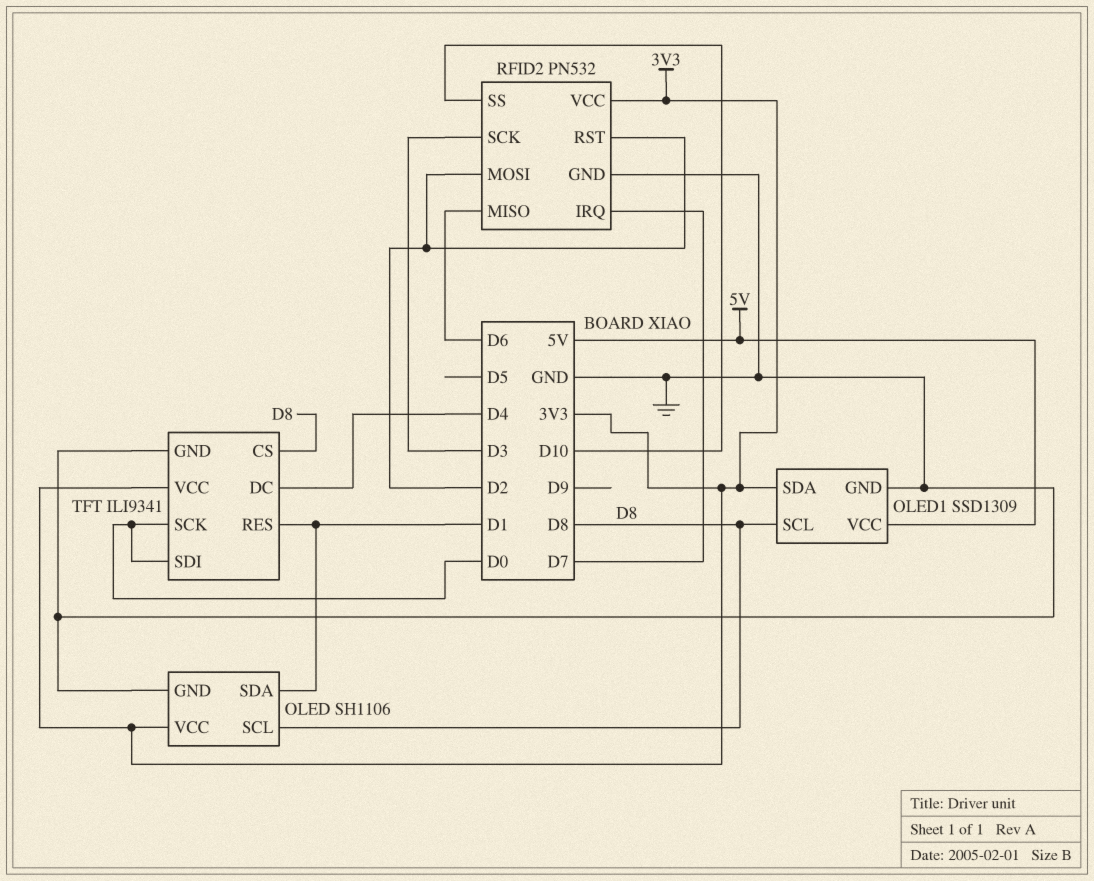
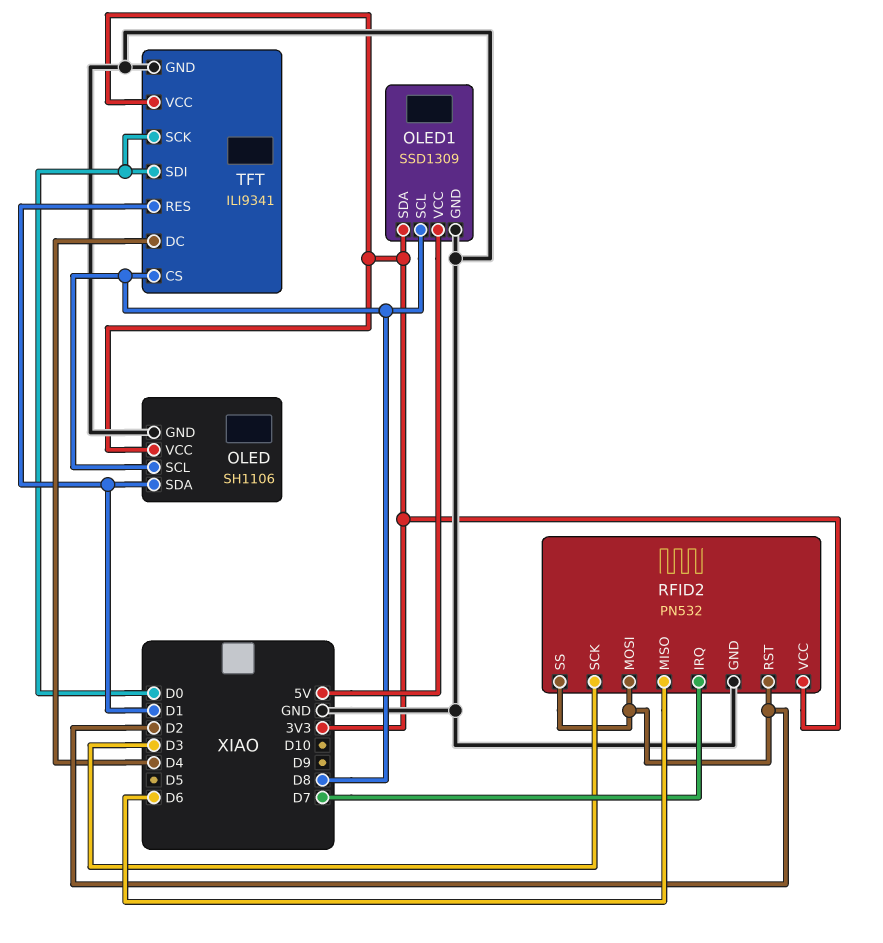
RFID2 pin SS: D10 -> D2

